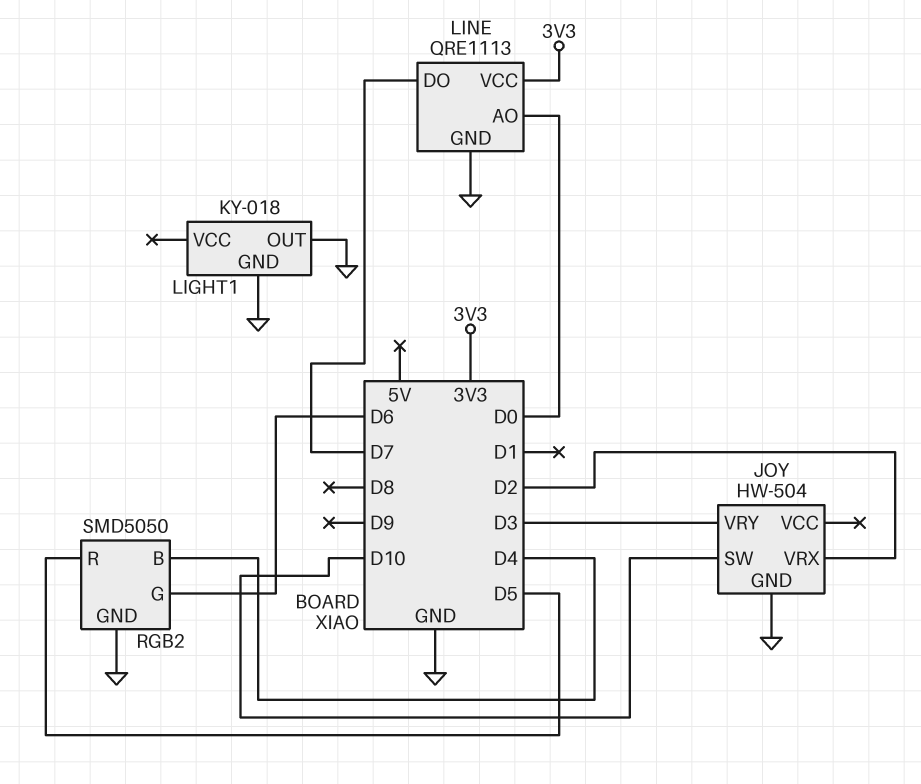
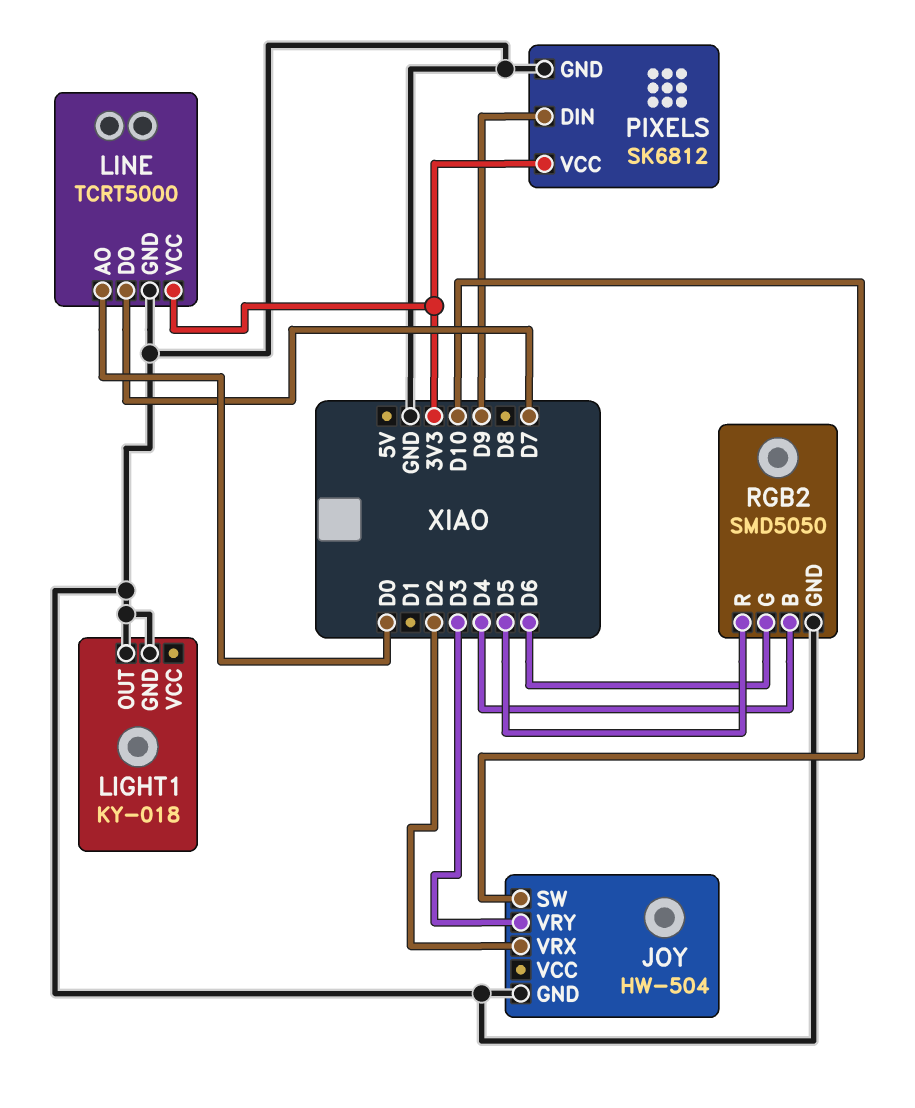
LINE: QRE1113 -> TCRT5000
PIXELS: none -> SK6812
PIXELS pin DIN: none -> D9
PIXELS pin GND: none -> GND
PIXELS pin VCC: none -> 3V3

